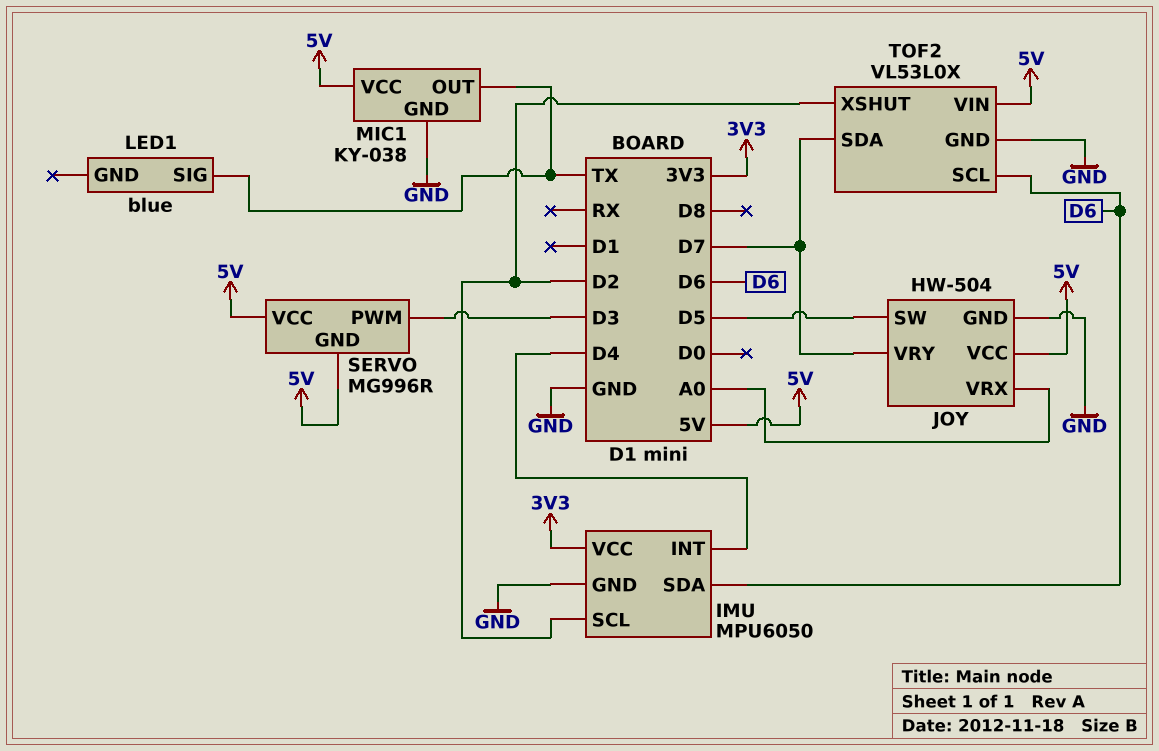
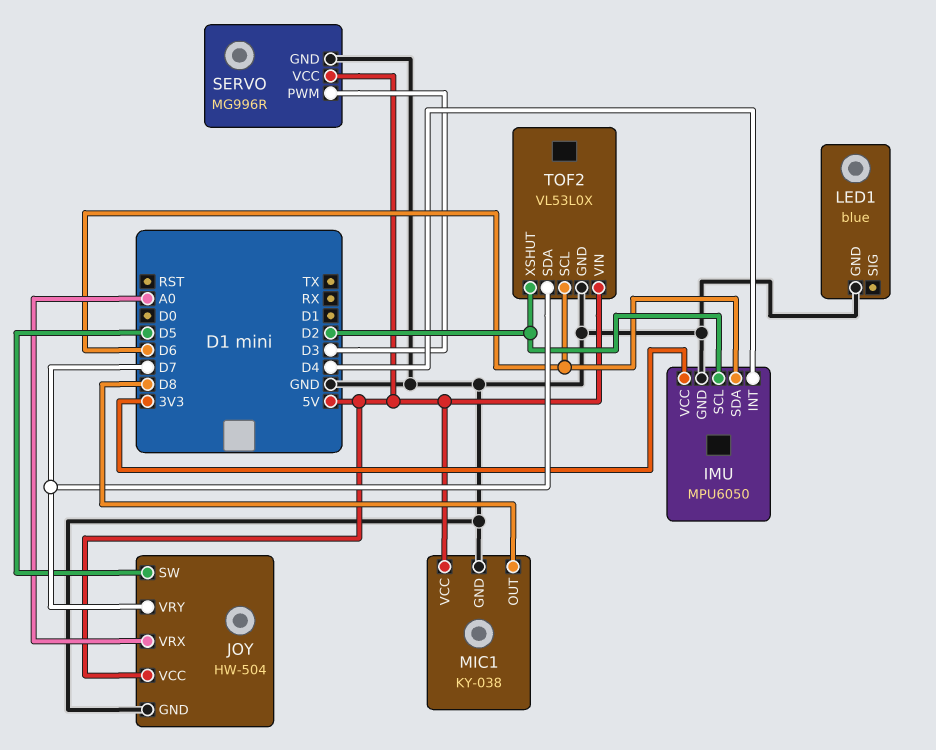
LED1 pin GND: none -> GND
LED1 pin SIG: TX -> none
MIC1 pin OUT: TX -> D8
SERVO pin GND: 5V -> GND

